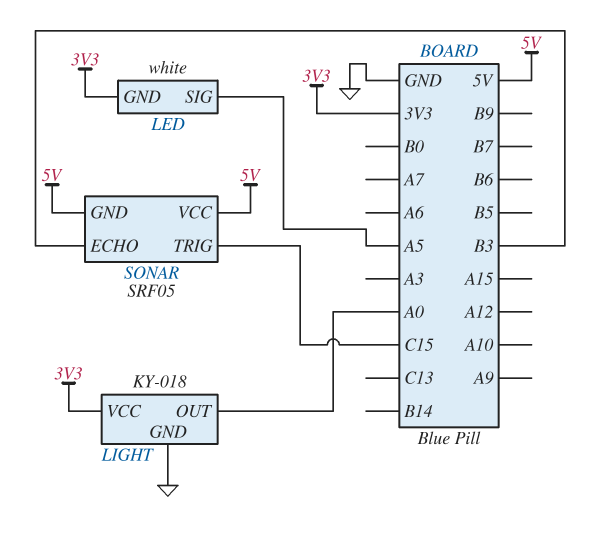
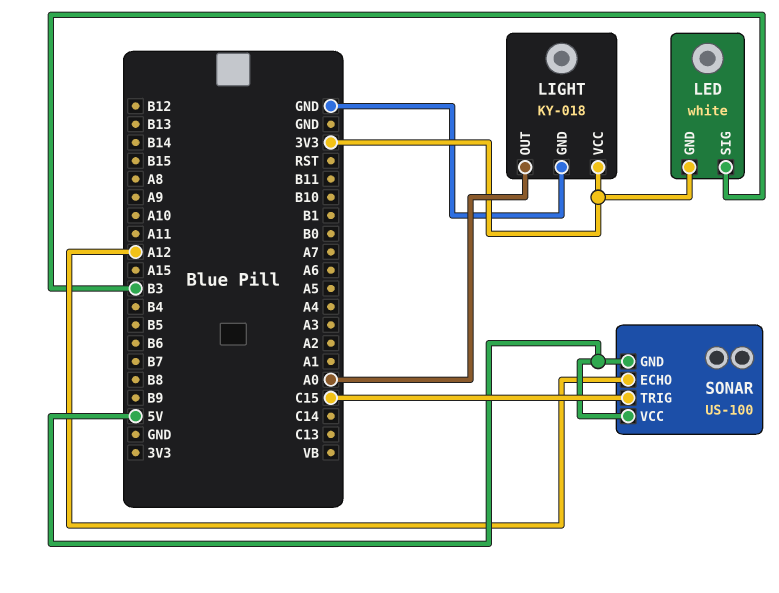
LED pin SIG: A5 -> B3
SONAR: SRF05 -> US-100
SONAR pin ECHO: B3 -> A12

